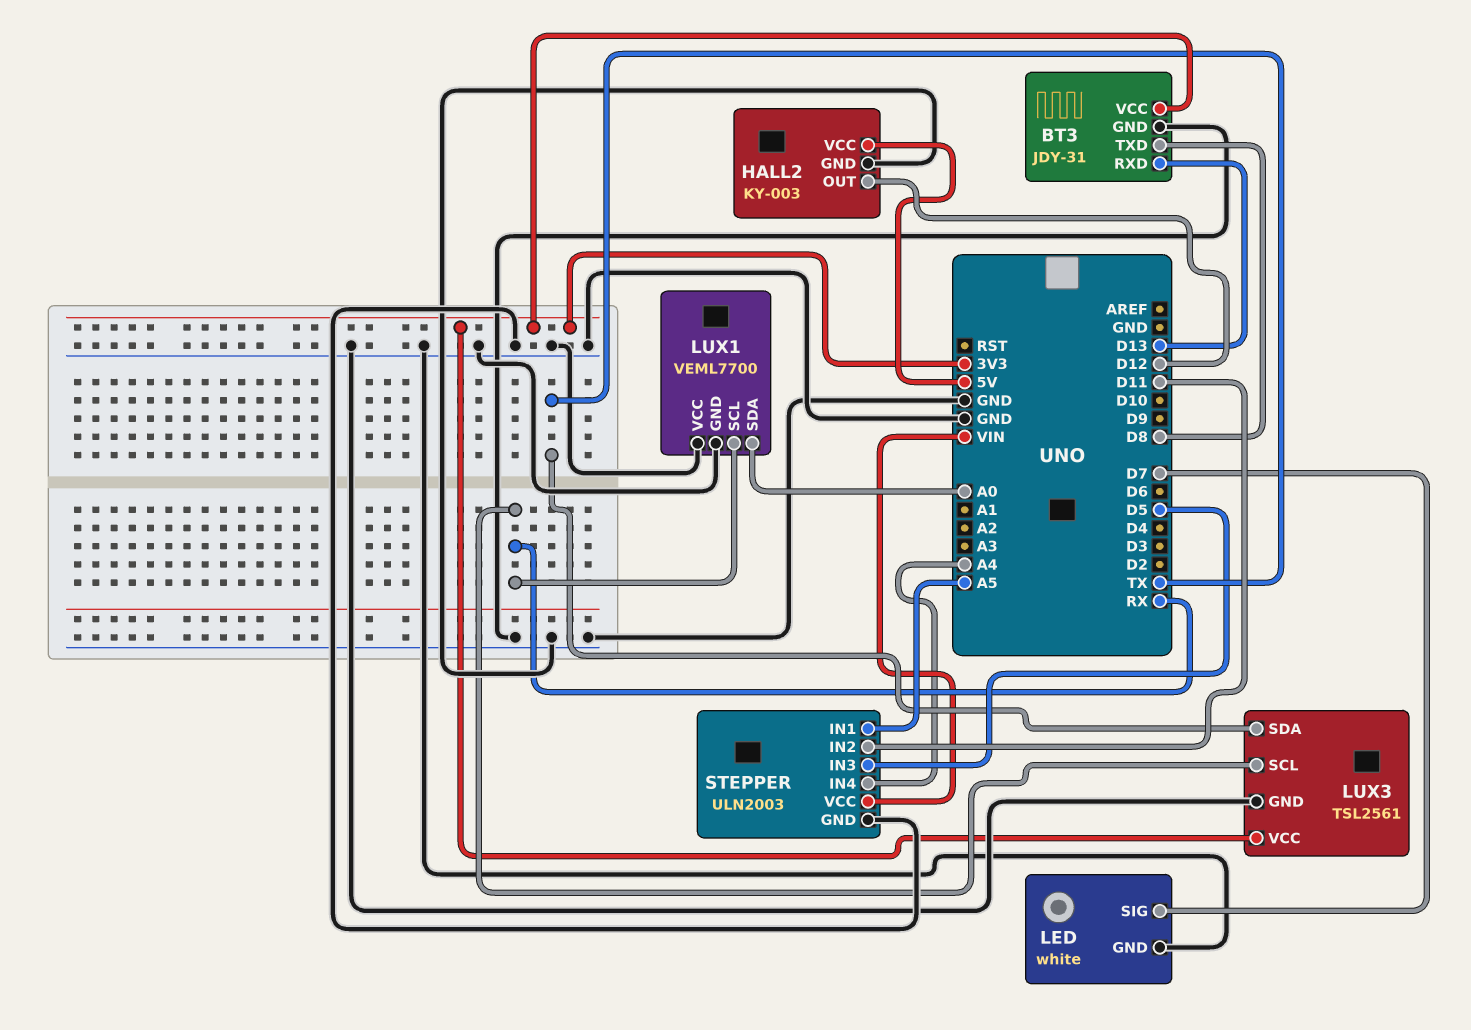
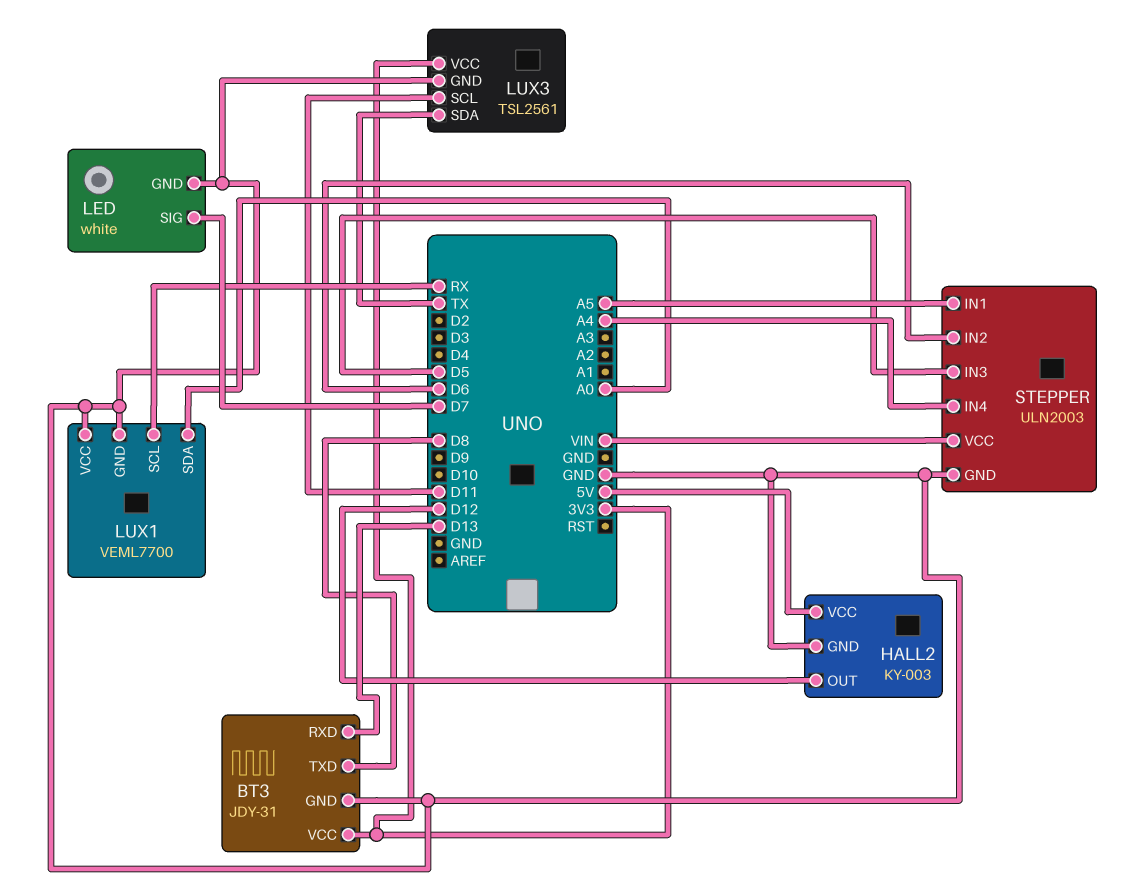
LUX3 pin SCL: RX -> D11
STEPPER pin IN2: D11 -> D6

